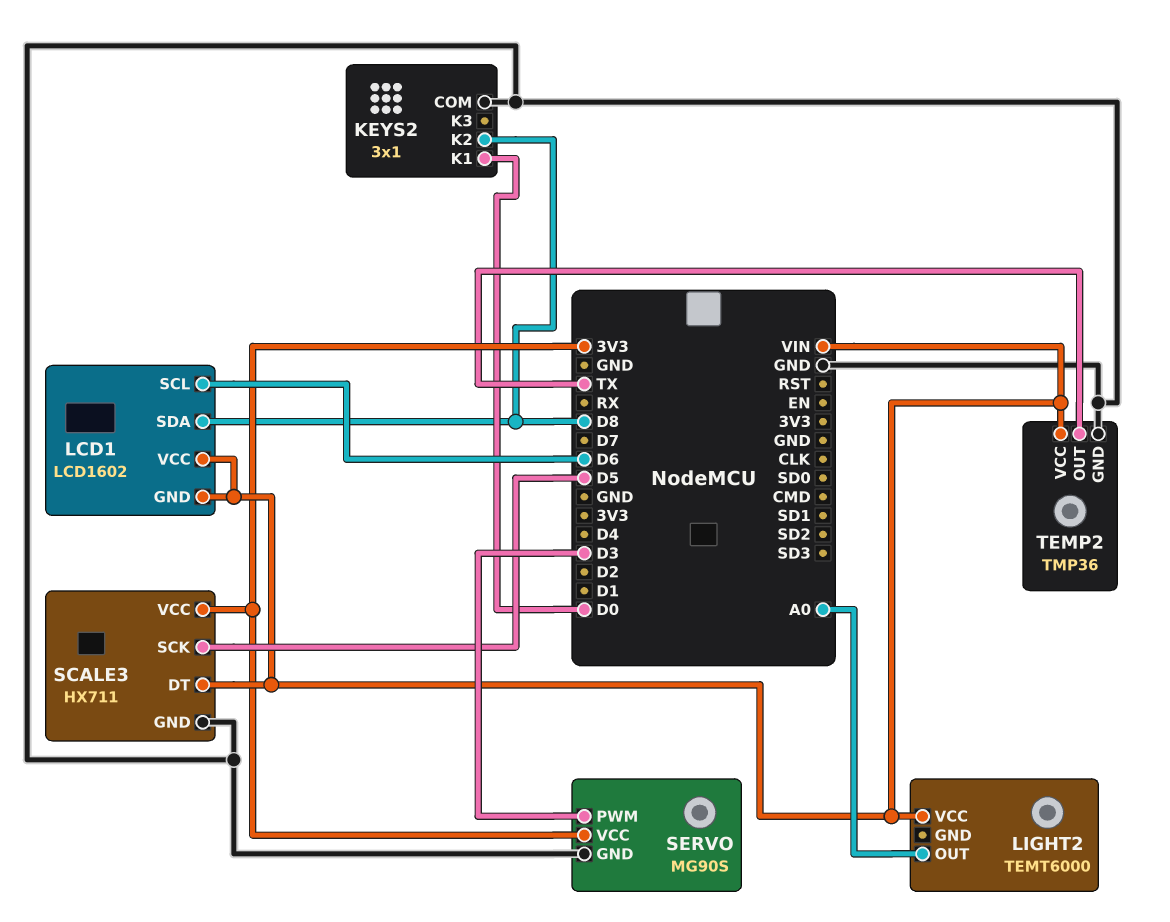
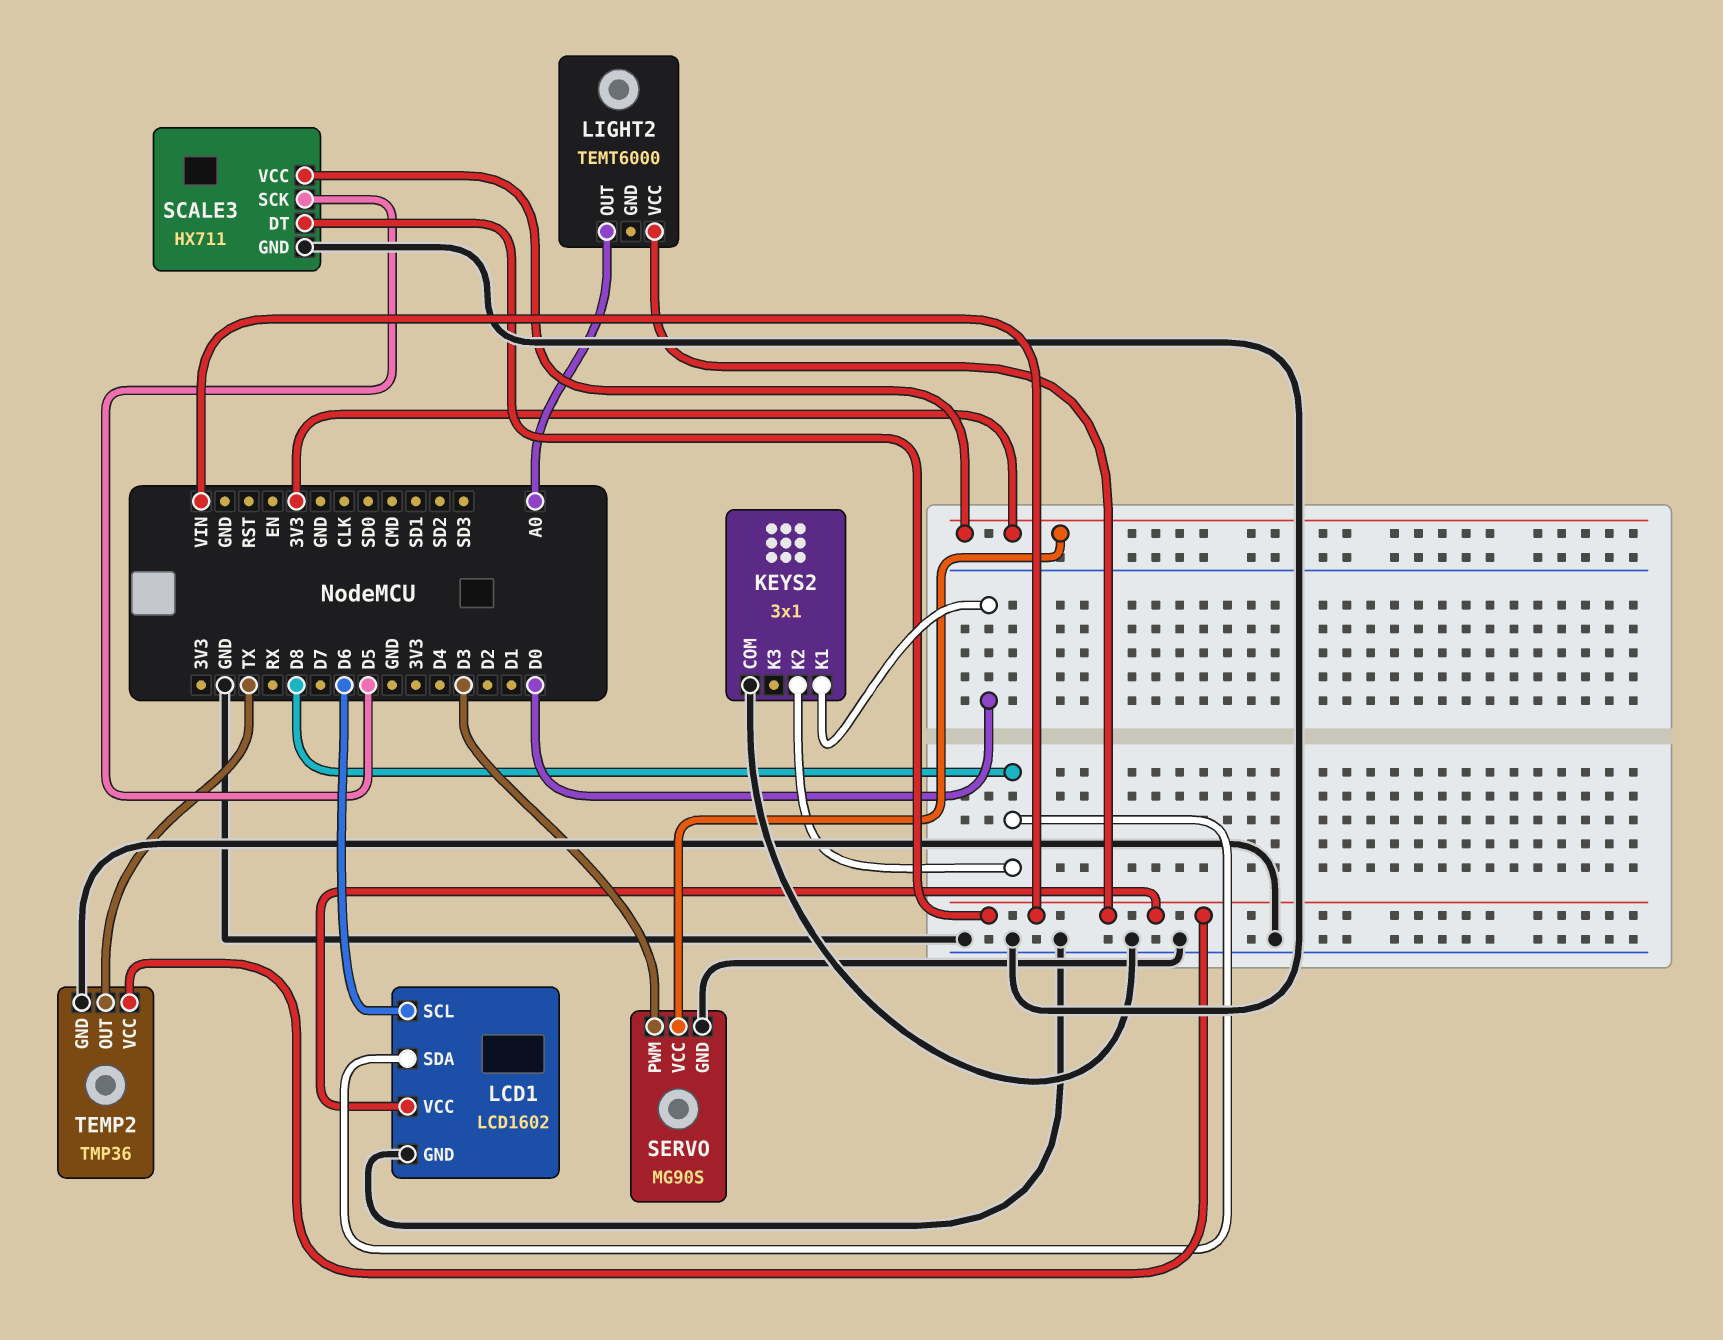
LCD1 pin GND: VIN -> GND

